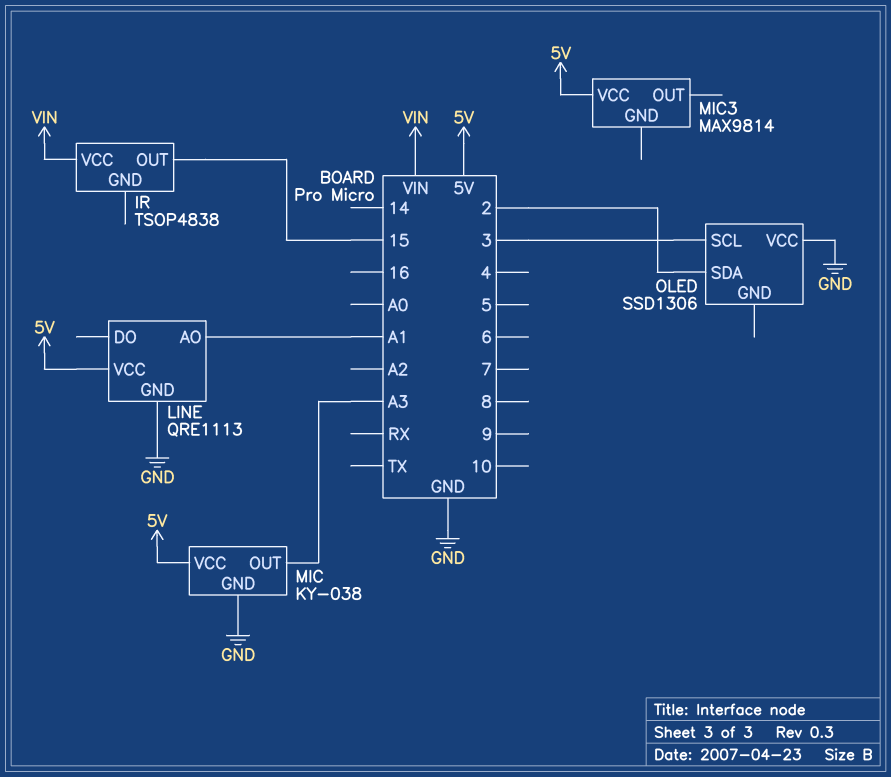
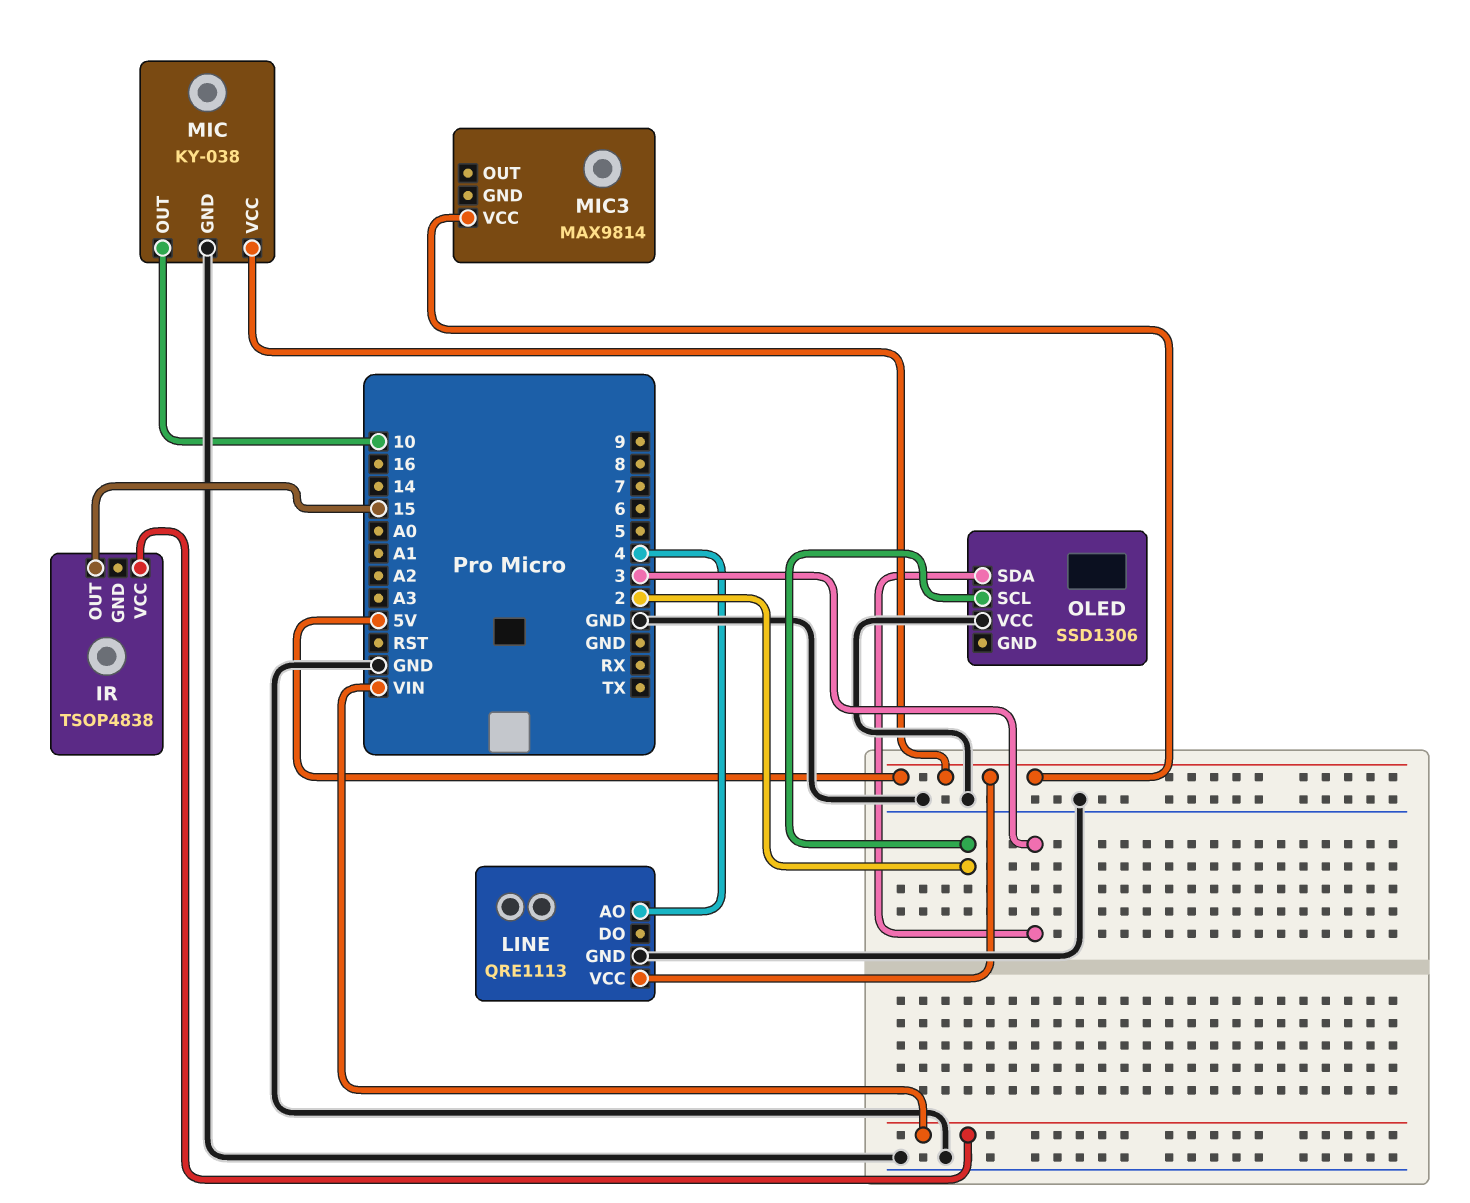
LINE pin AO: A1 -> 4
MIC pin OUT: A3 -> 10
OLED pin SCL: 3 -> 2
OLED pin SDA: 2 -> 3

